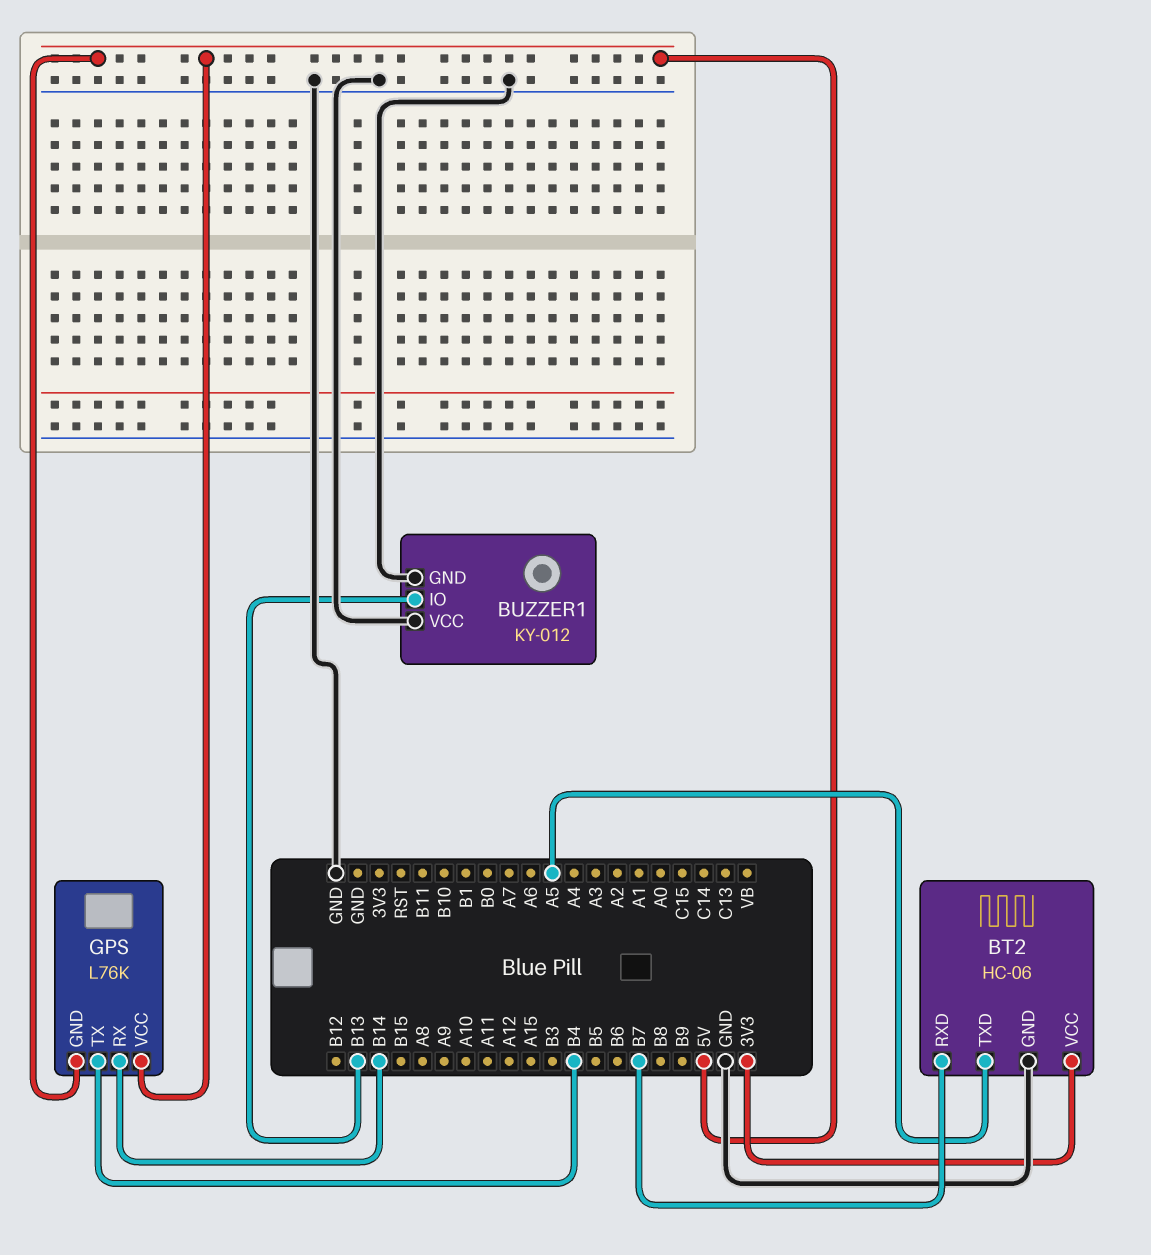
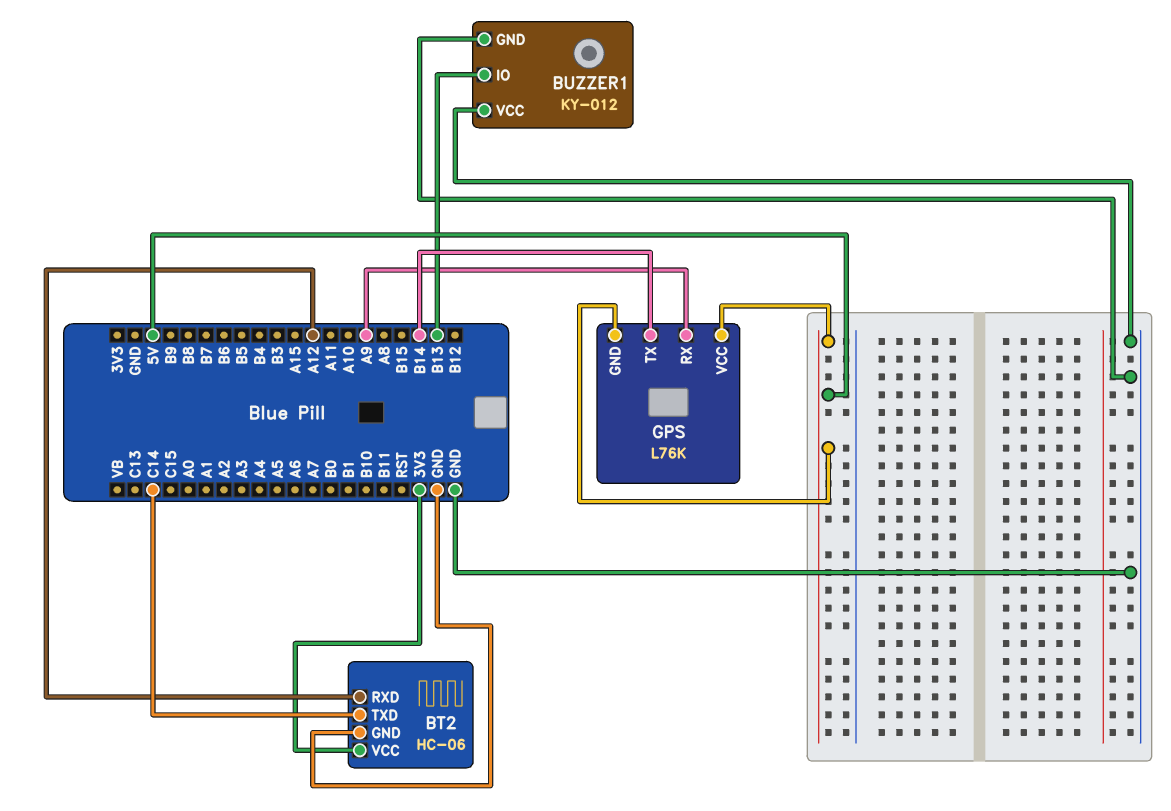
BT2 pin RXD: B7 -> A12
BT2 pin TXD: A5 -> C14
GPS pin RX: B14 -> A9
GPS pin TX: B4 -> B14

